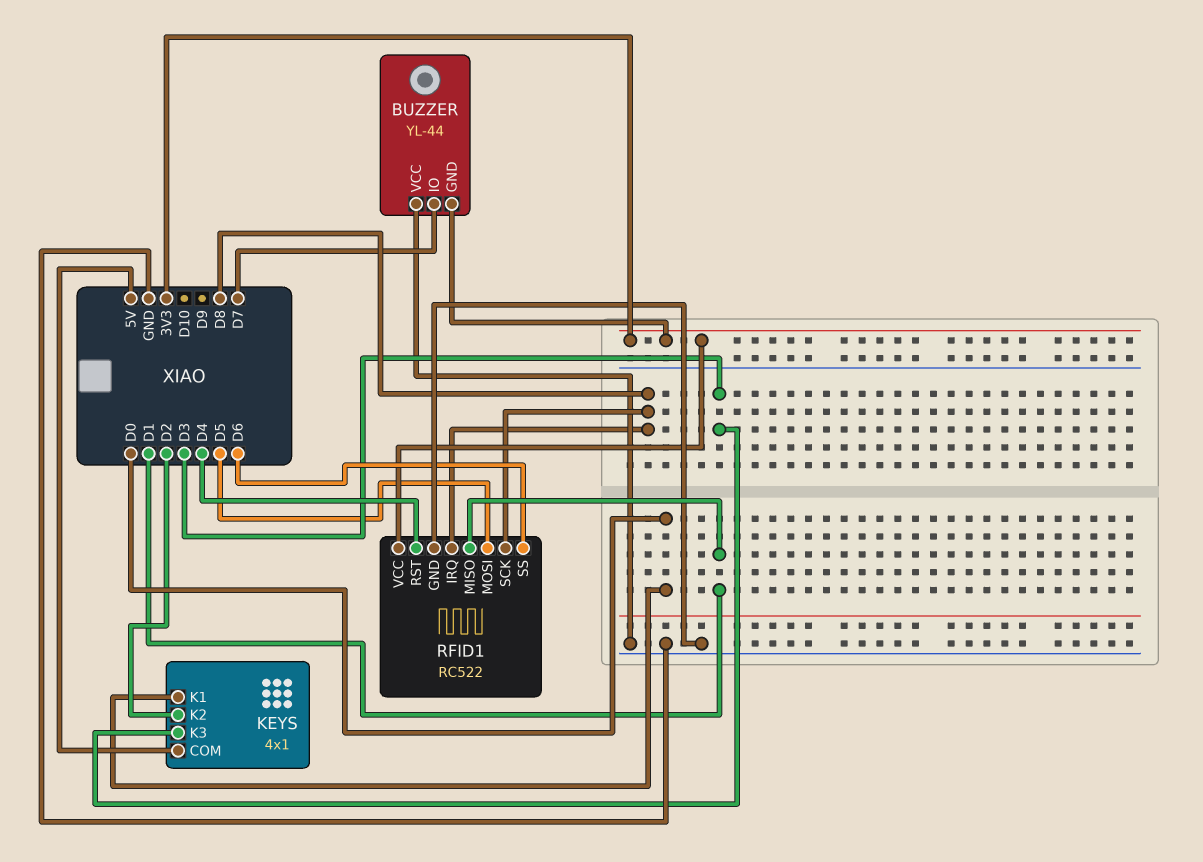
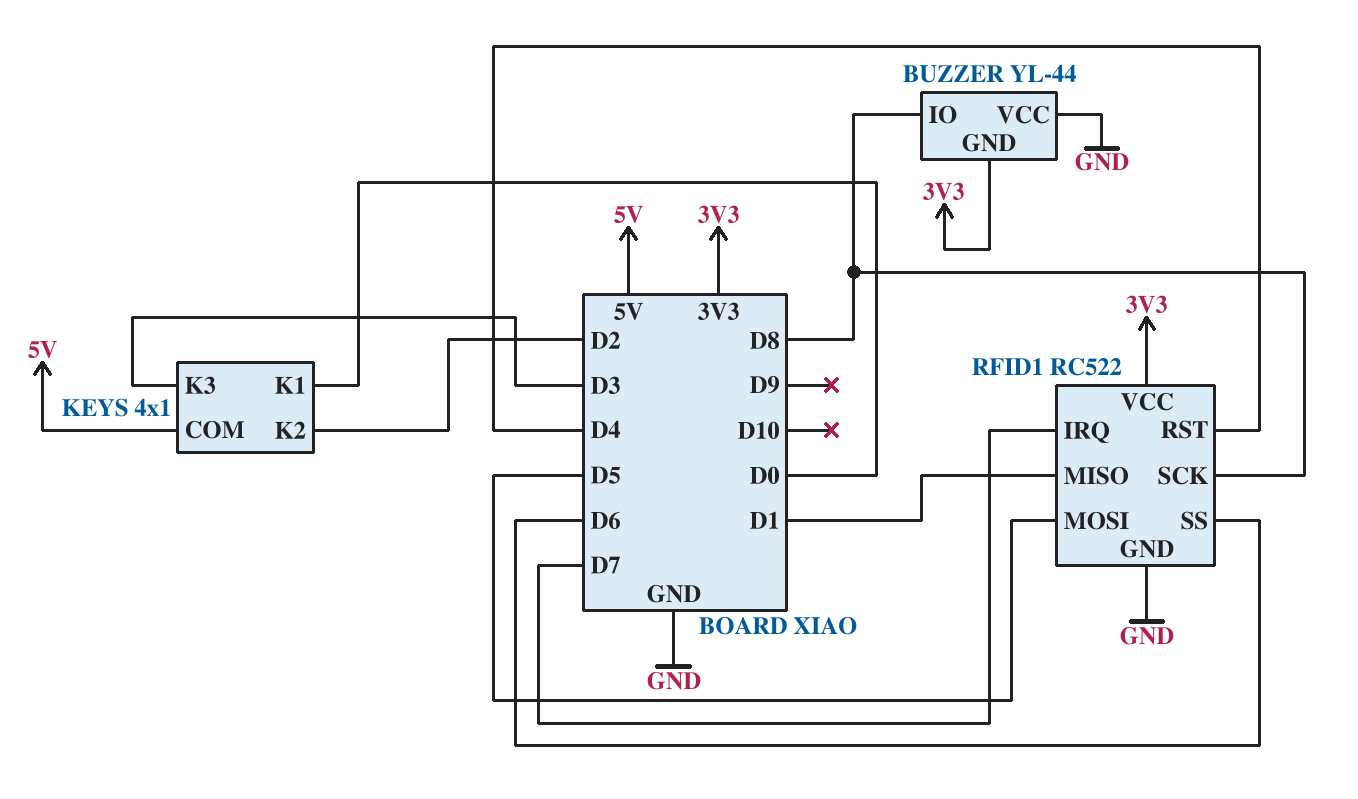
BUZZER pin IO: D7 -> D8
RFID1 pin IRQ: D8 -> D7

